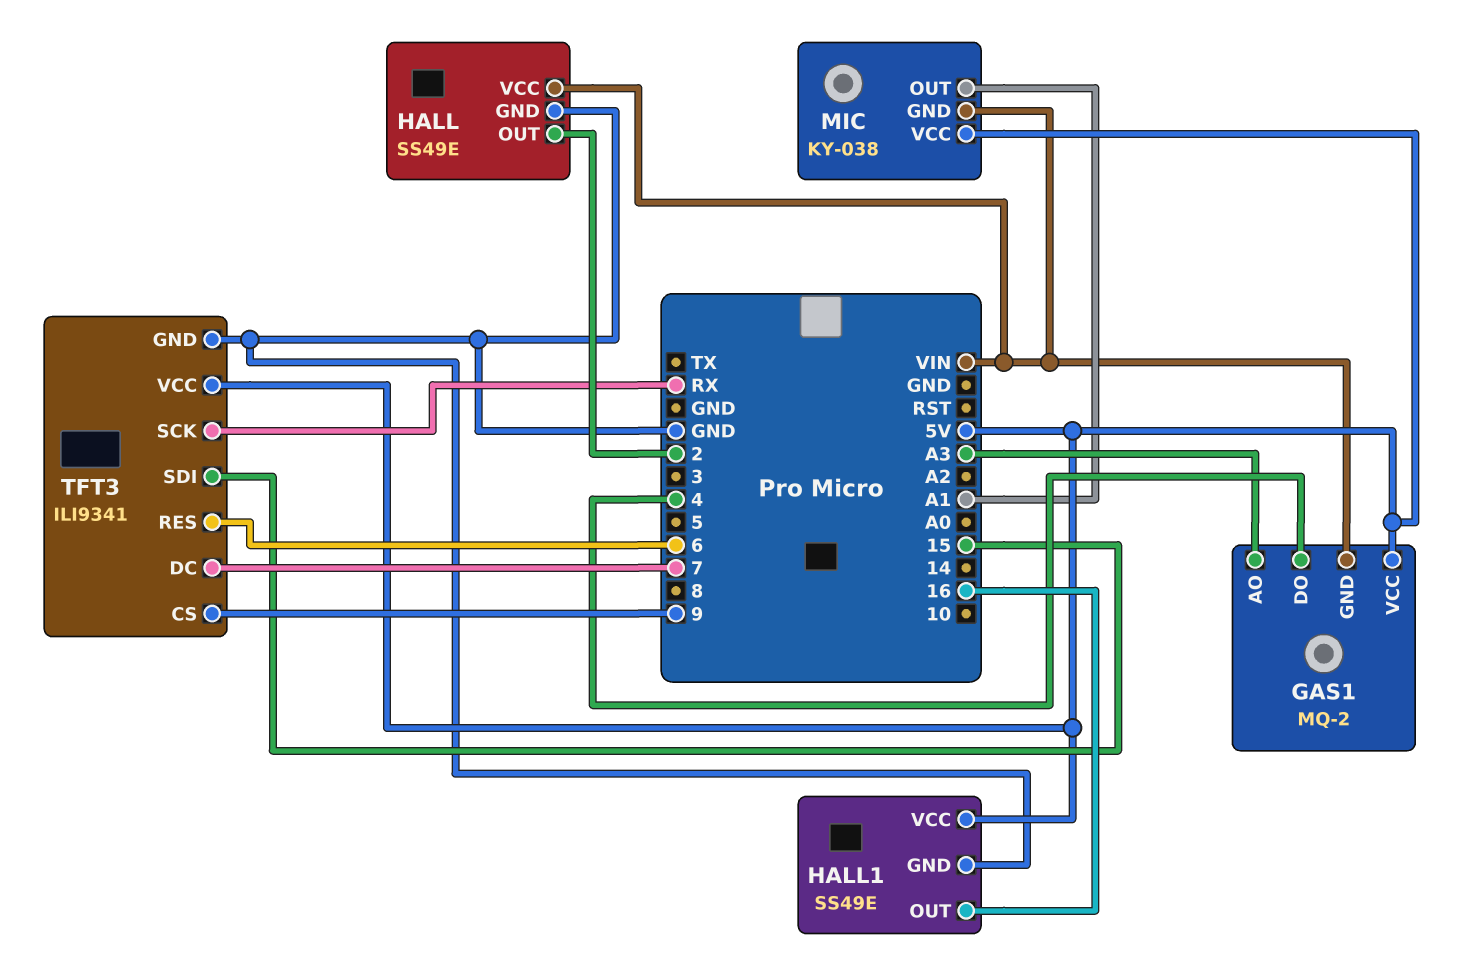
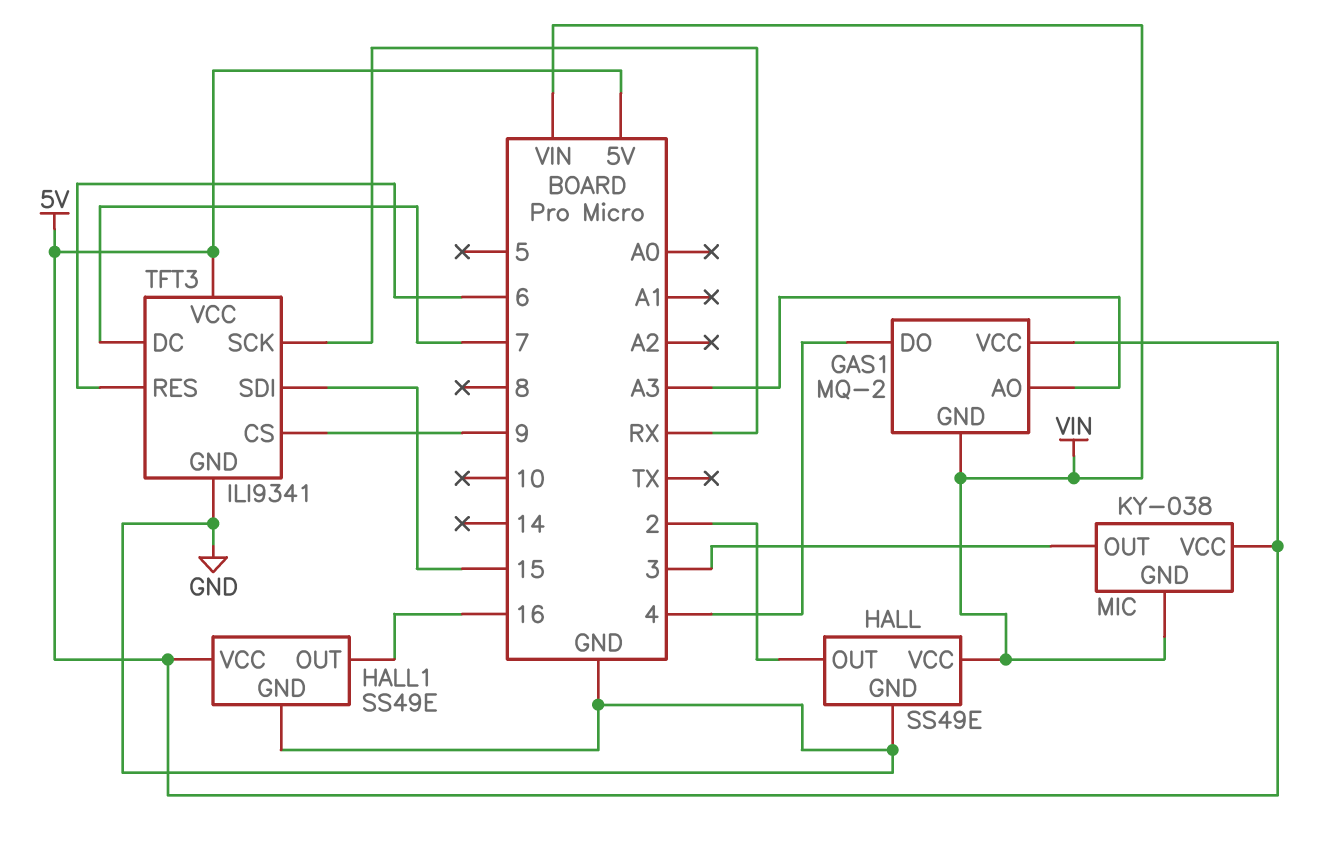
MIC pin OUT: A1 -> 3

